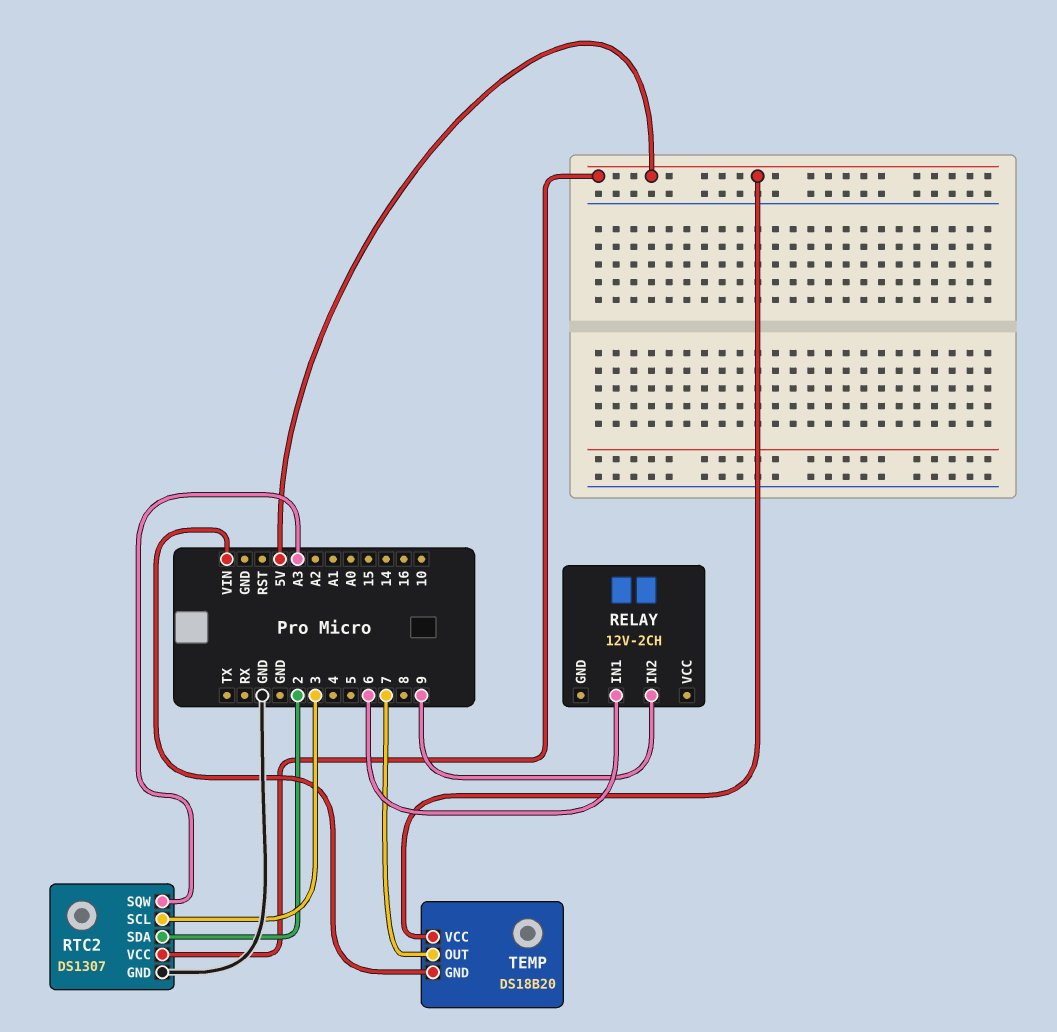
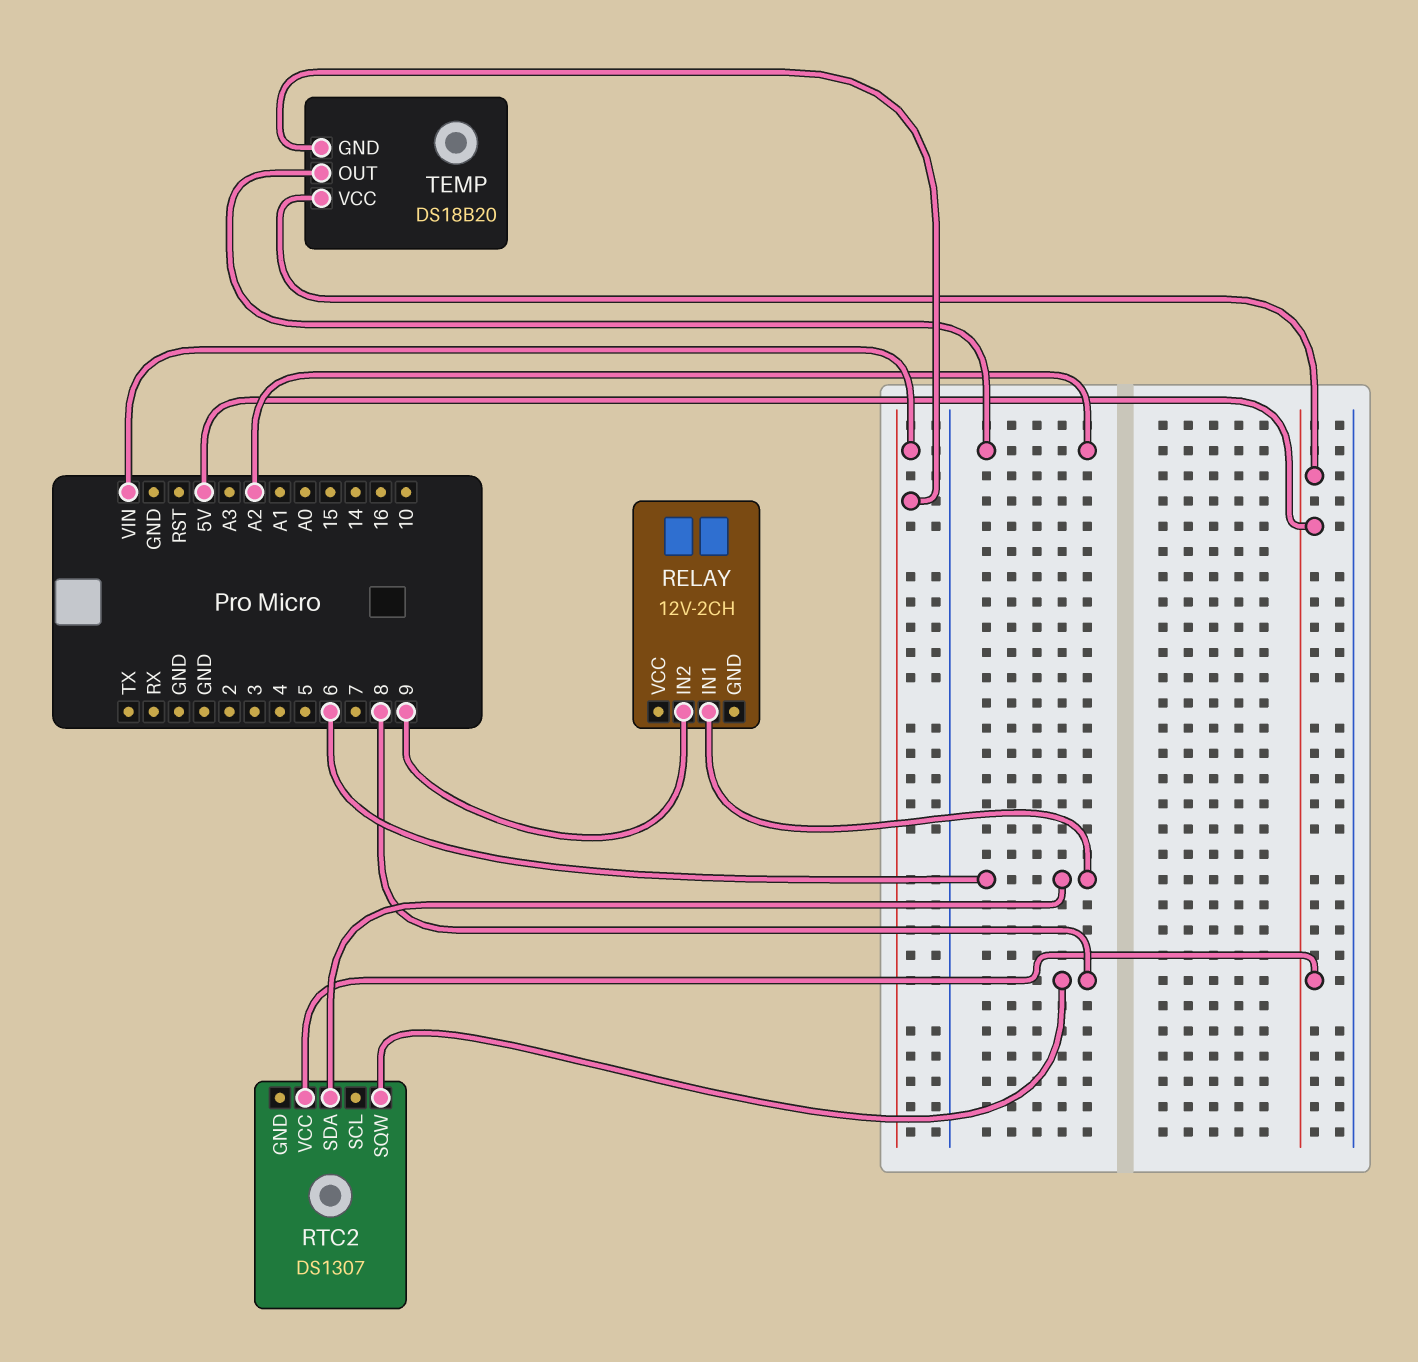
RTC2 pin GND: GND -> none
RTC2 pin SCL: 3 -> none
RTC2 pin SDA: 2 -> 6
RTC2 pin SQW: A3 -> 8
TEMP pin OUT: 7 -> A2

